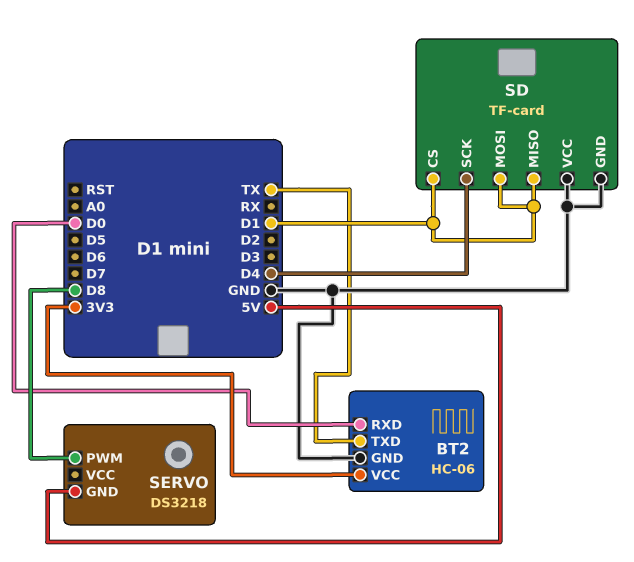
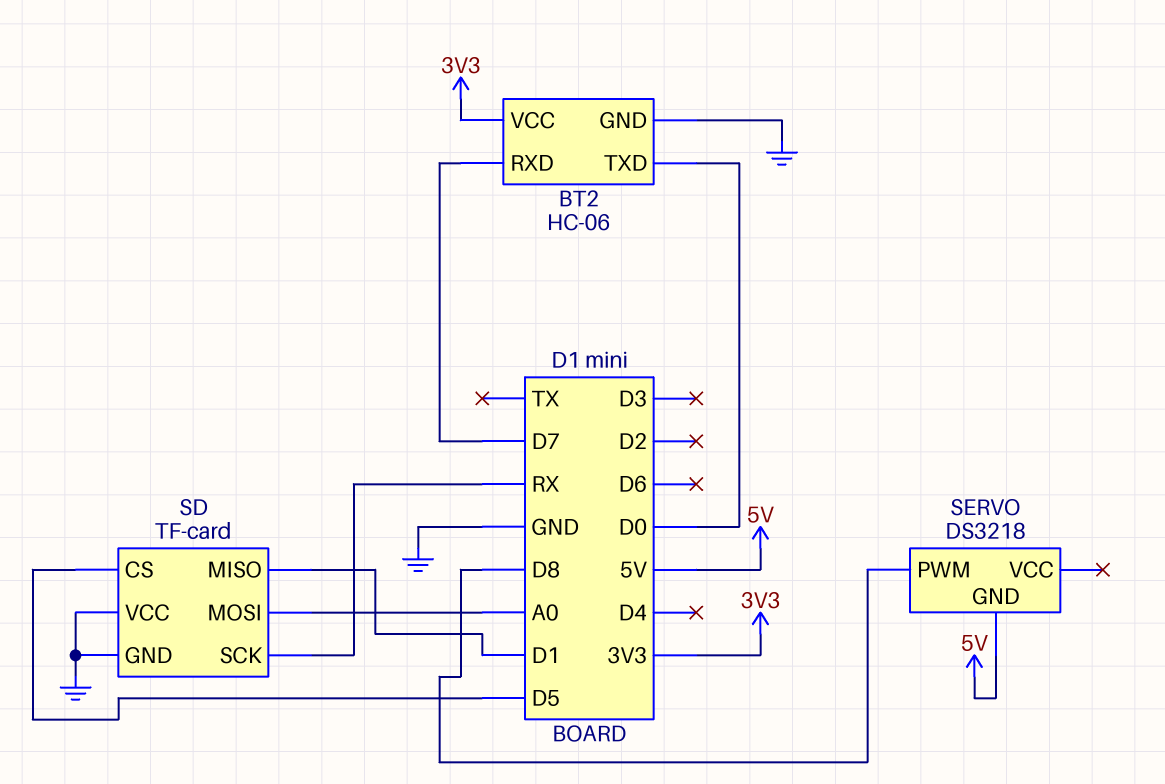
BT2 pin RXD: D0 -> D7
BT2 pin TXD: TX -> D0
SD pin CS: D1 -> D5
SD pin MOSI: D1 -> A0
SD pin SCK: D4 -> RX

